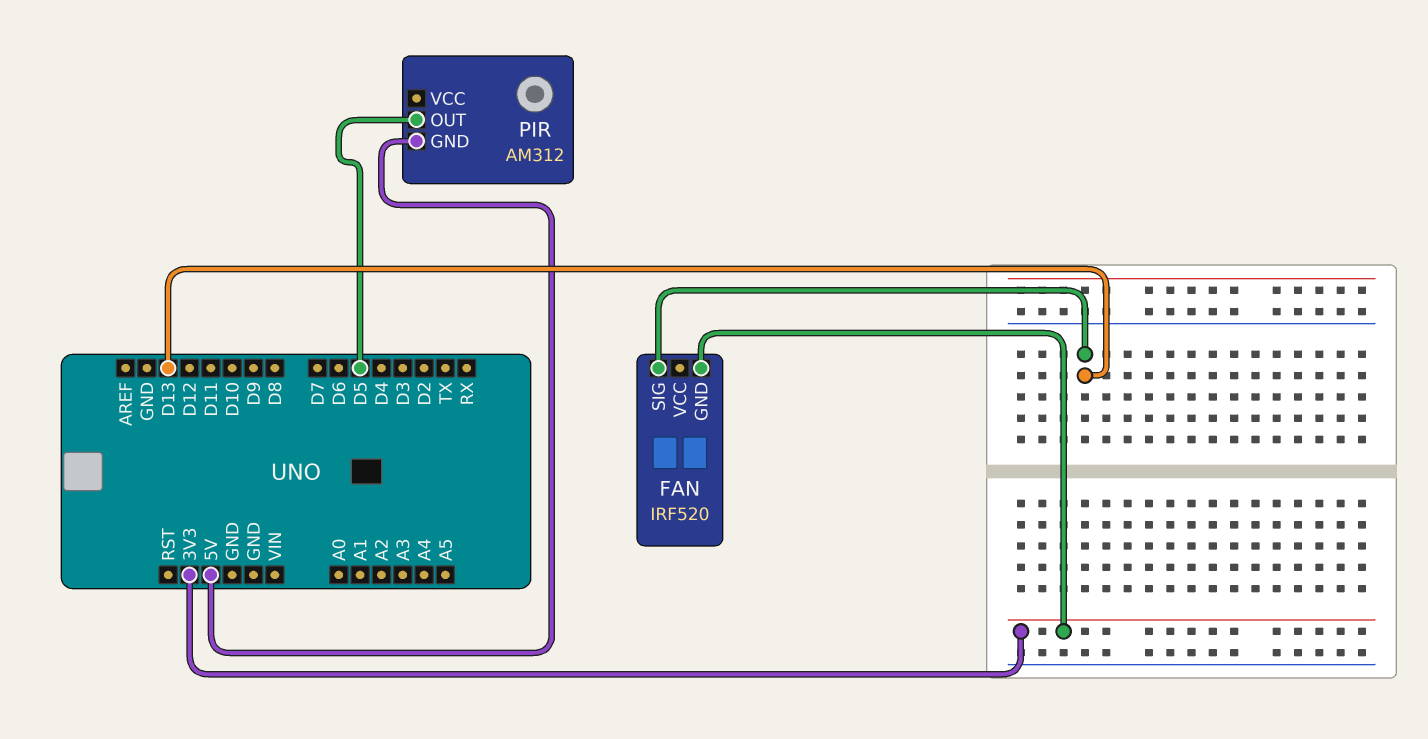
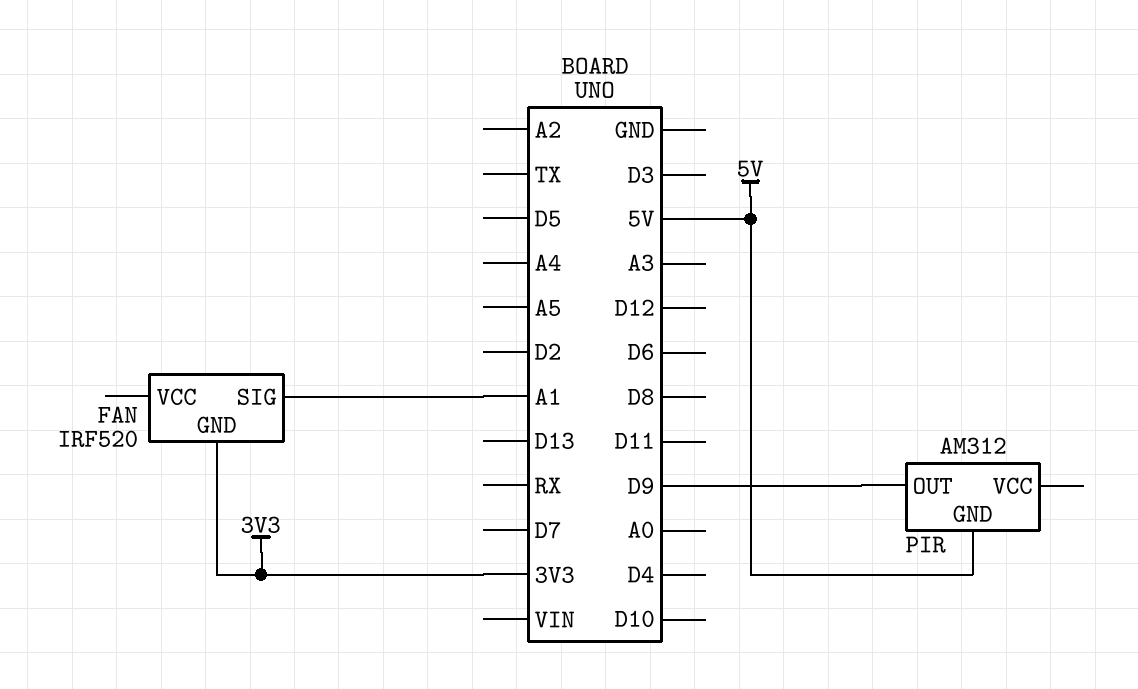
FAN pin SIG: D13 -> A1
PIR pin OUT: D5 -> D9

